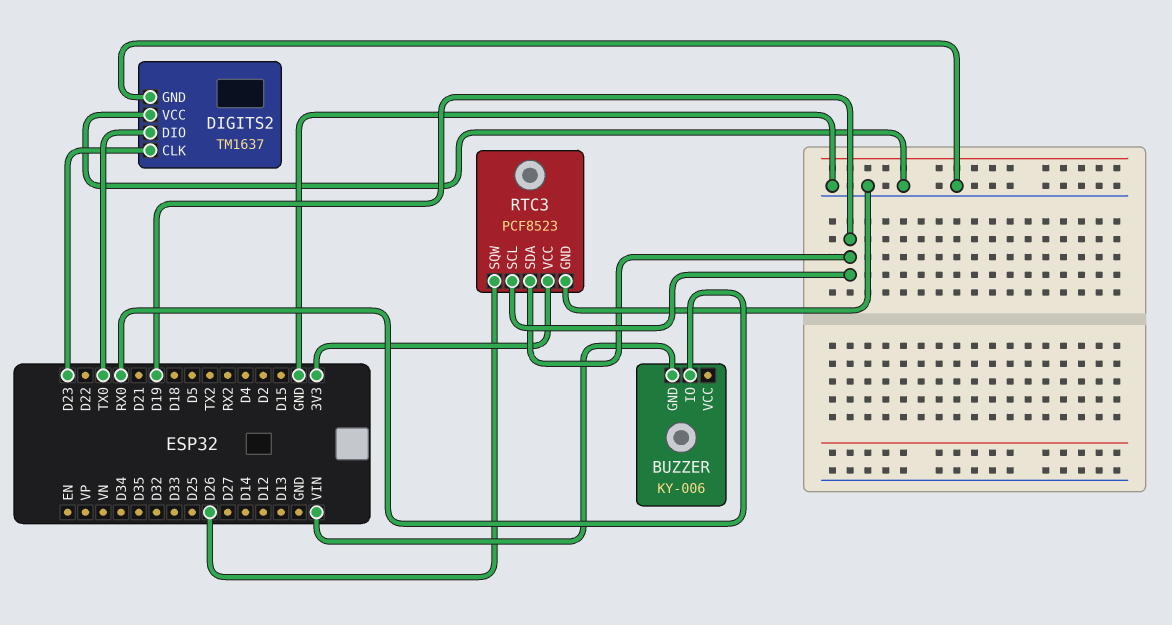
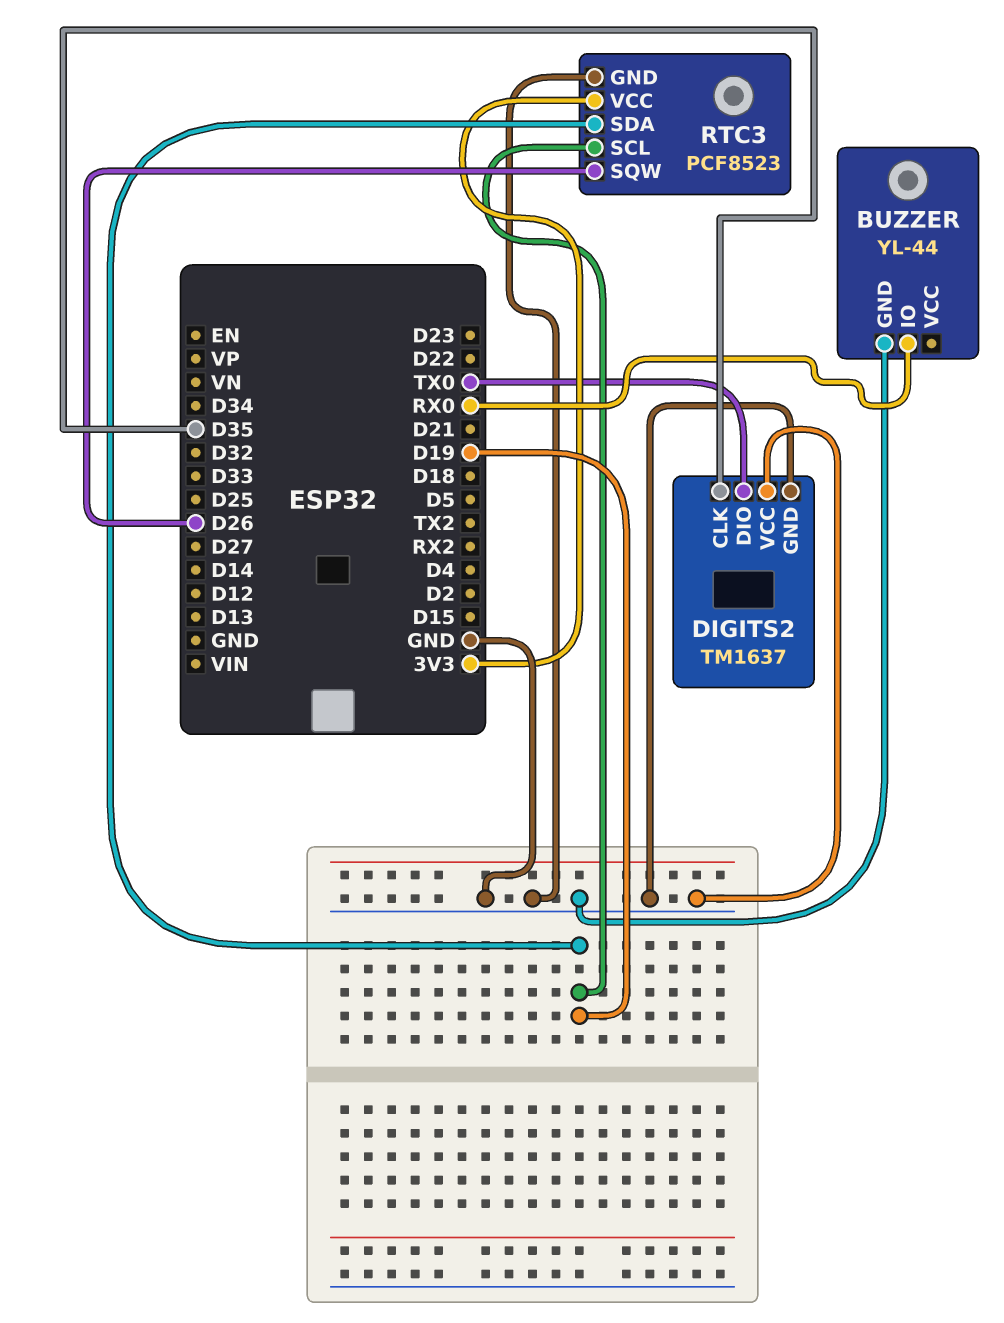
BUZZER: KY-006 -> YL-44
BUZZER pin GND: VIN -> GND
DIGITS2 pin CLK: D23 -> D35

